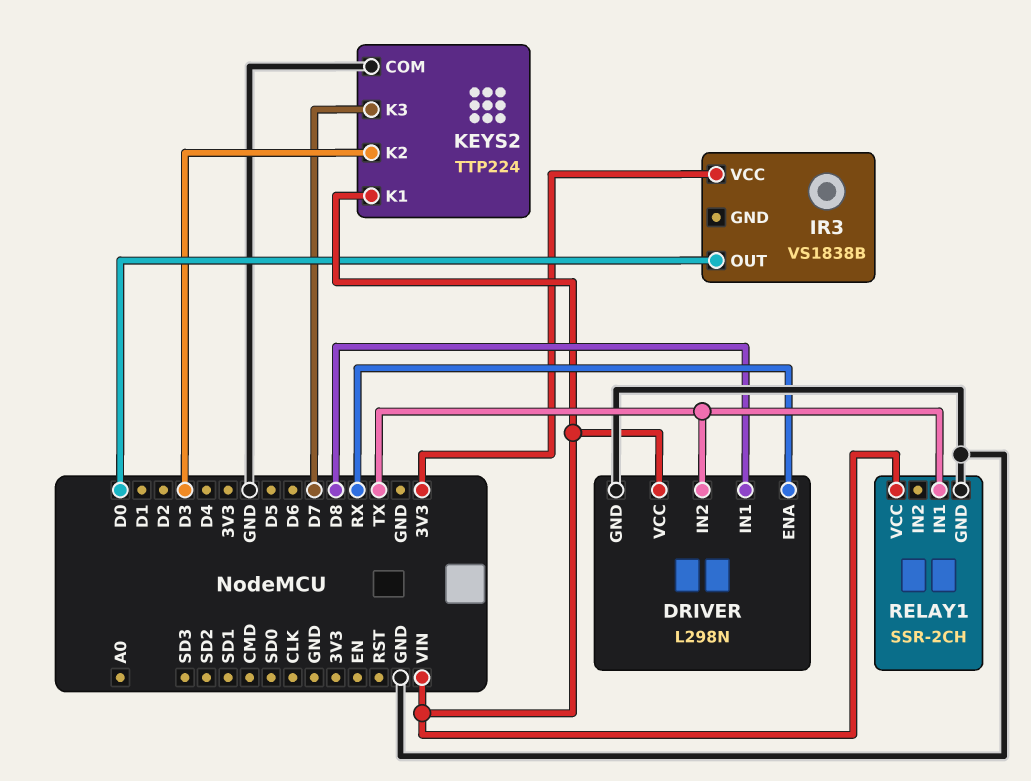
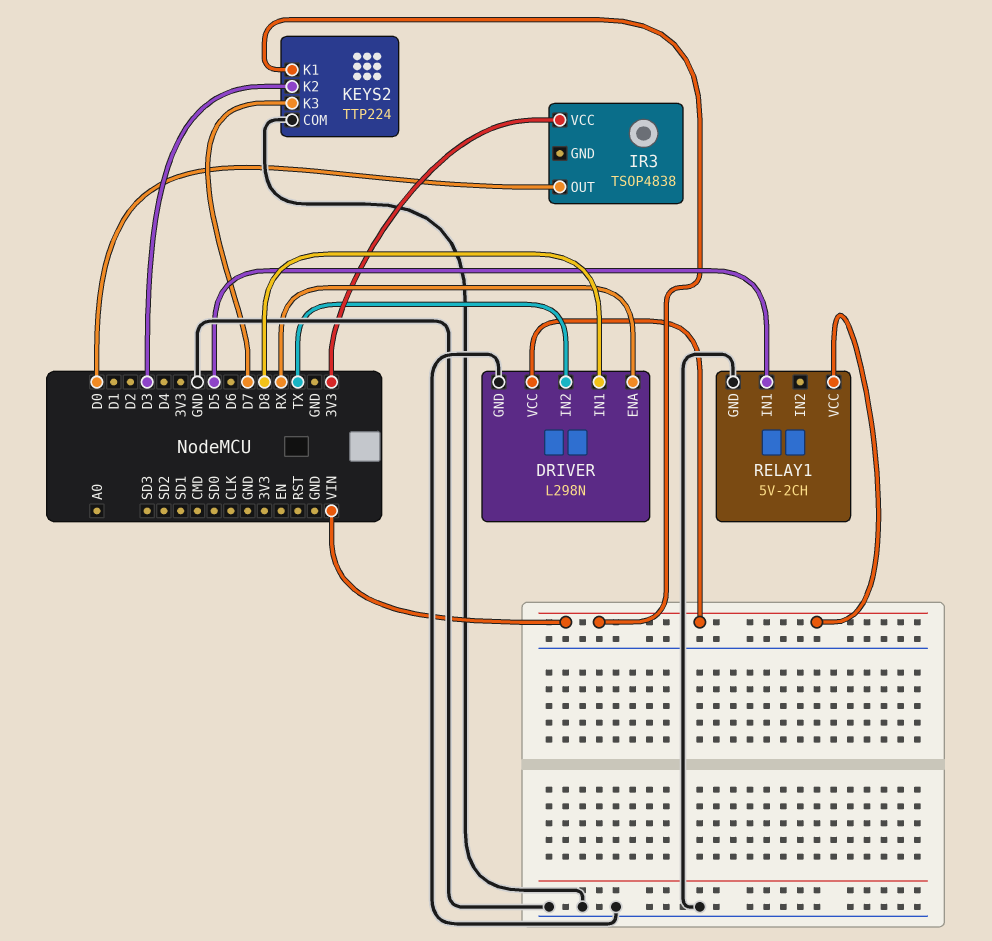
IR3: VS1838B -> TSOP4838
RELAY1: SSR-2CH -> 5V-2CH
RELAY1 pin IN1: TX -> D5

